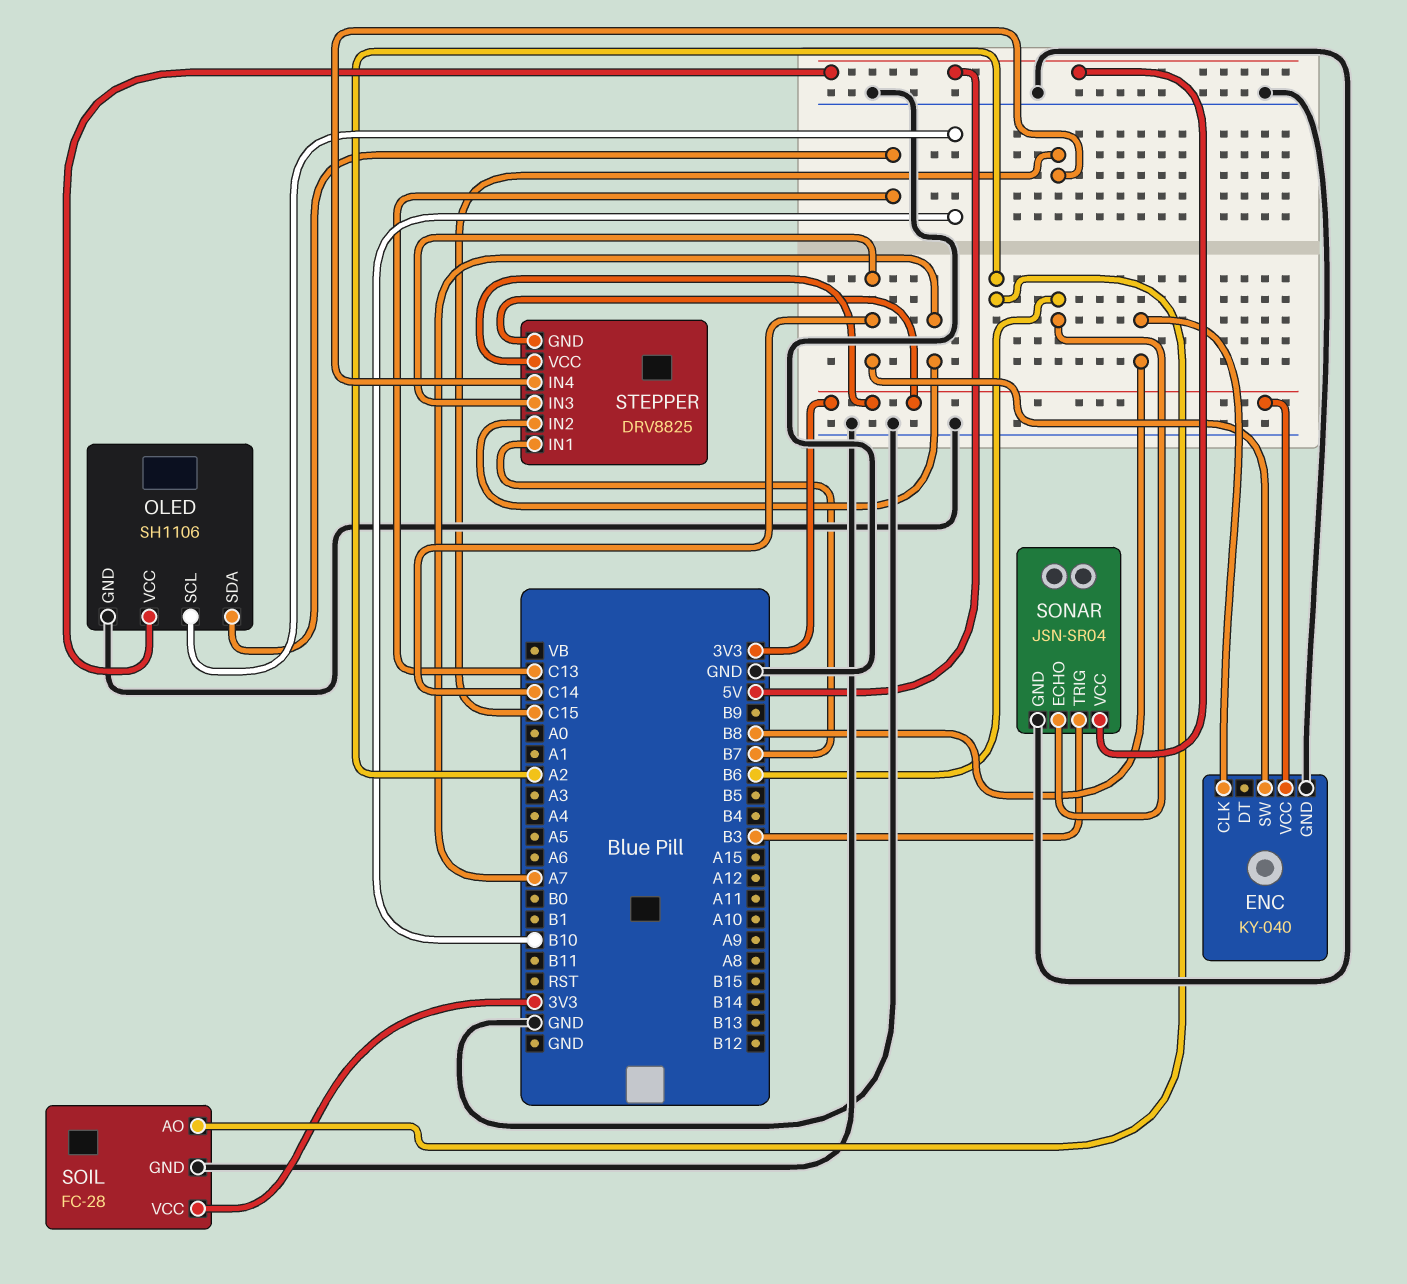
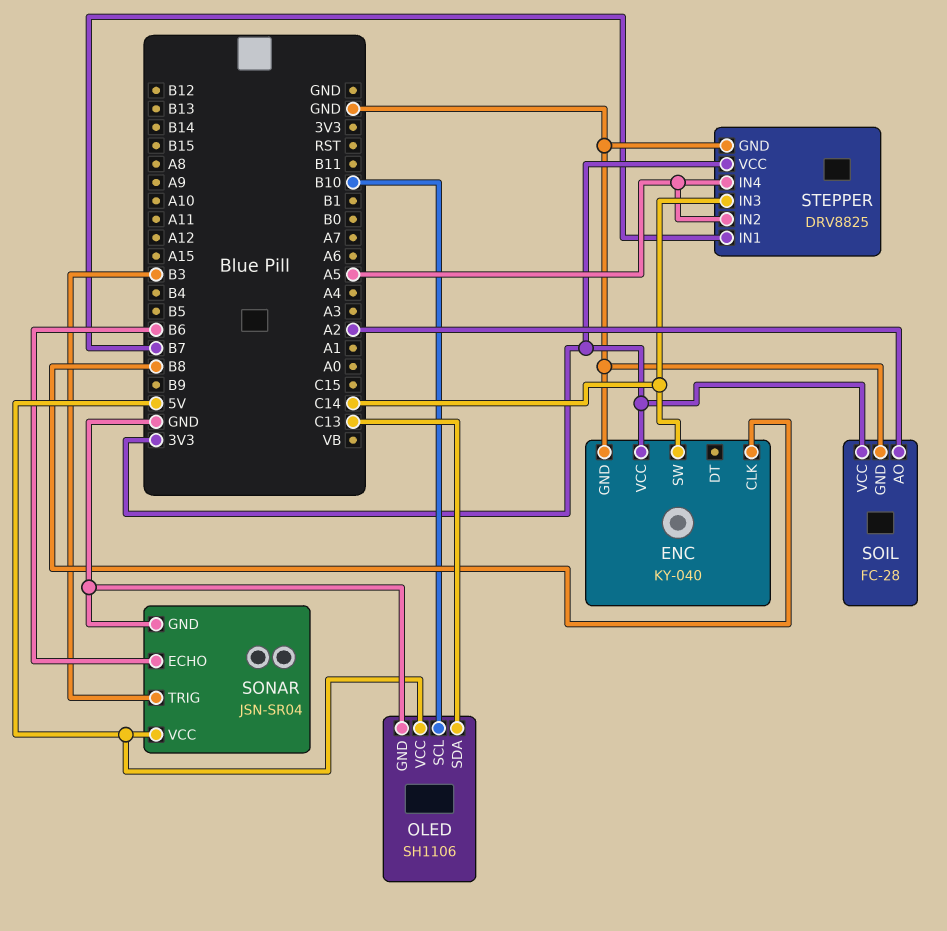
STEPPER pin GND: 3V3 -> GND
STEPPER pin IN2: A7 -> A5
STEPPER pin IN4: C15 -> A5

